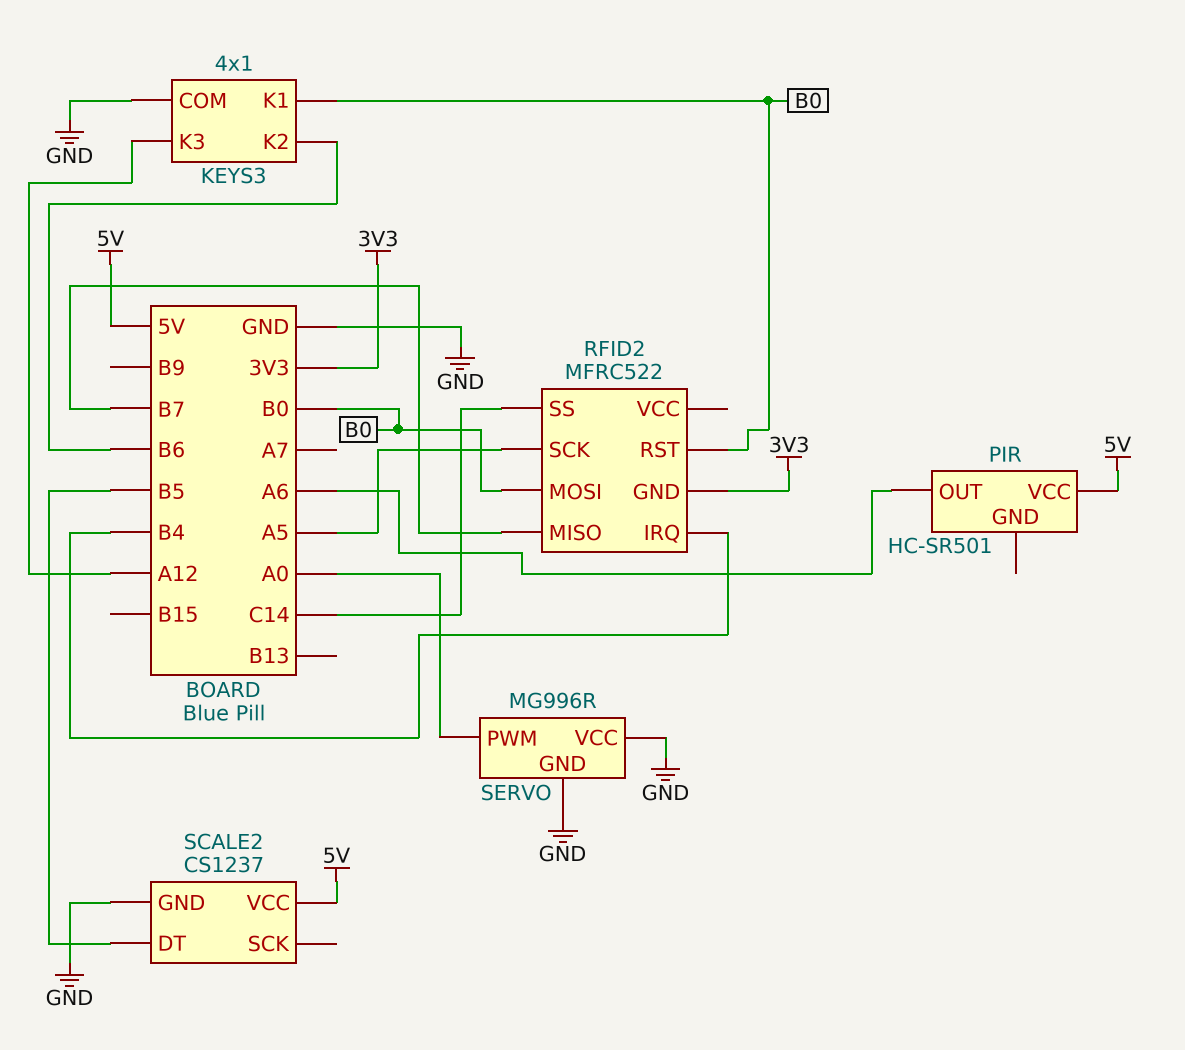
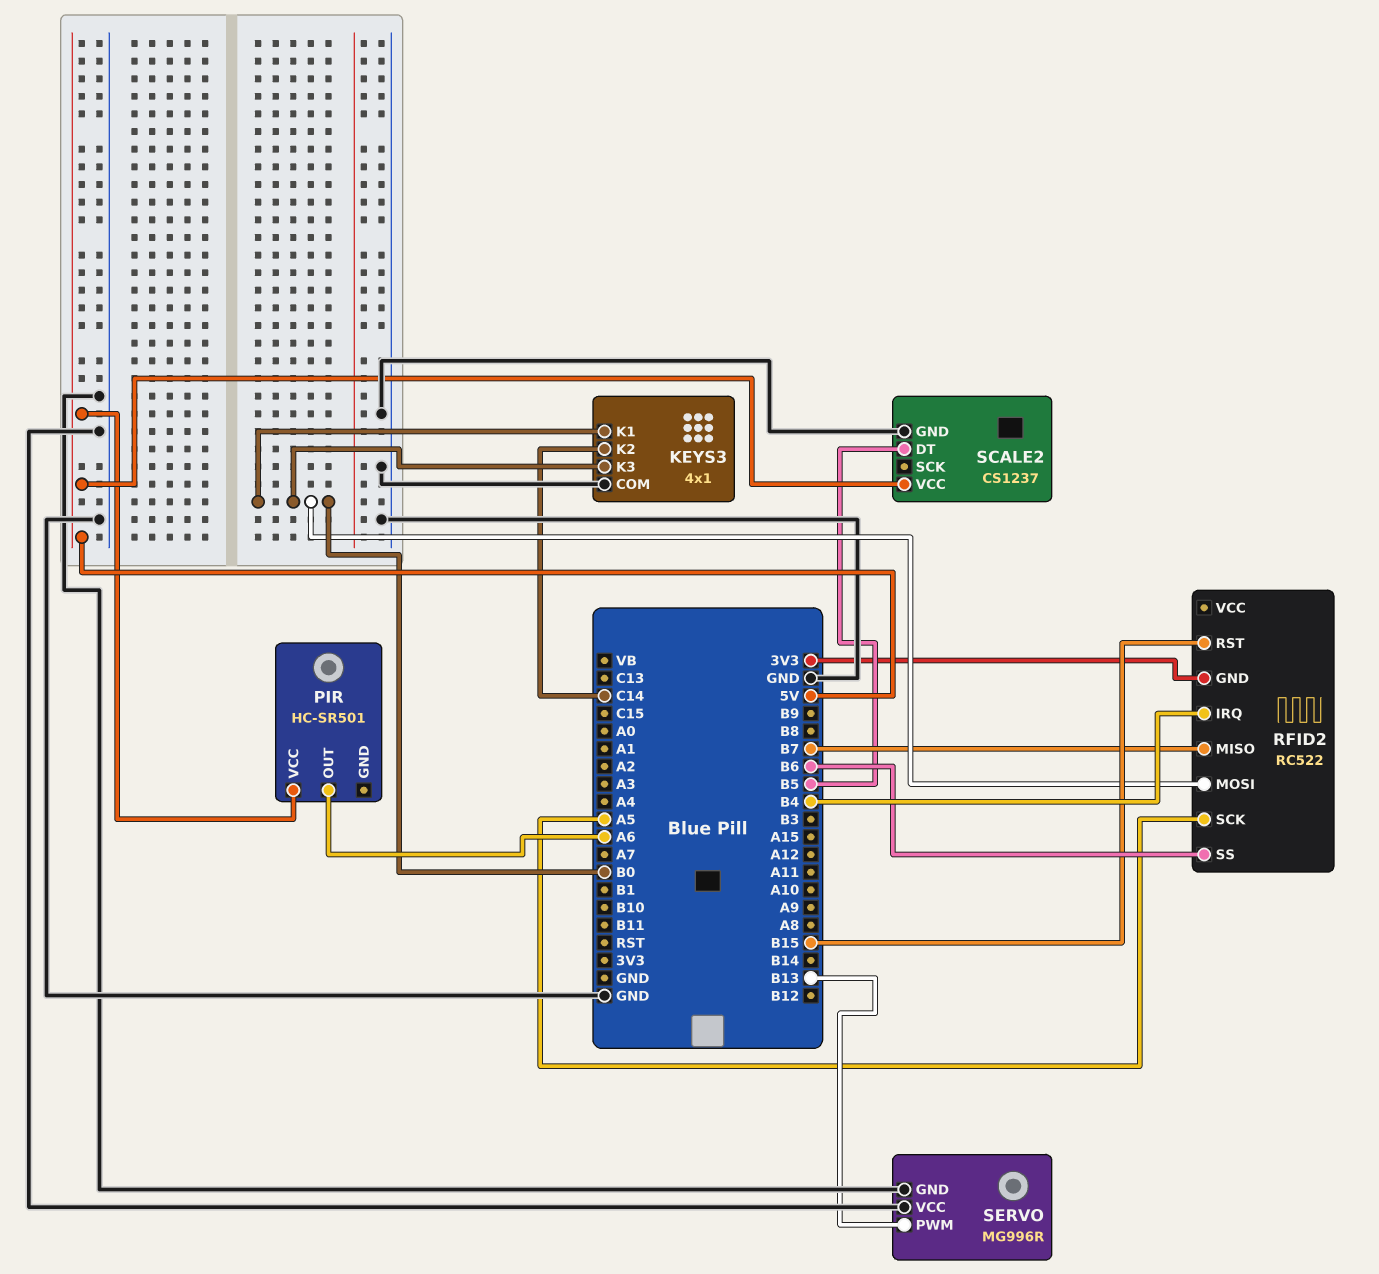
KEYS3 pin K2: B6 -> C14
KEYS3 pin K3: A12 -> B0
RFID2: MFRC522 -> RC522
RFID2 pin RST: B0 -> B15
RFID2 pin SS: C14 -> B6
SERVO pin PWM: A0 -> B13

